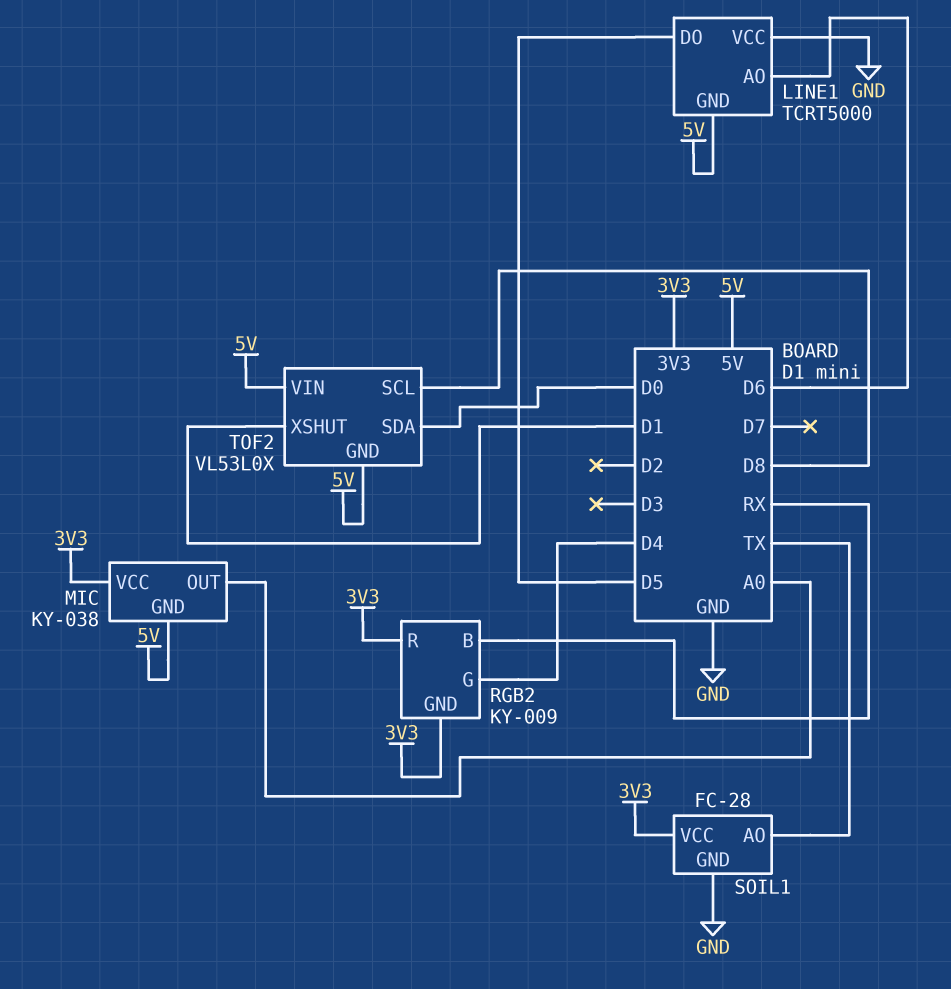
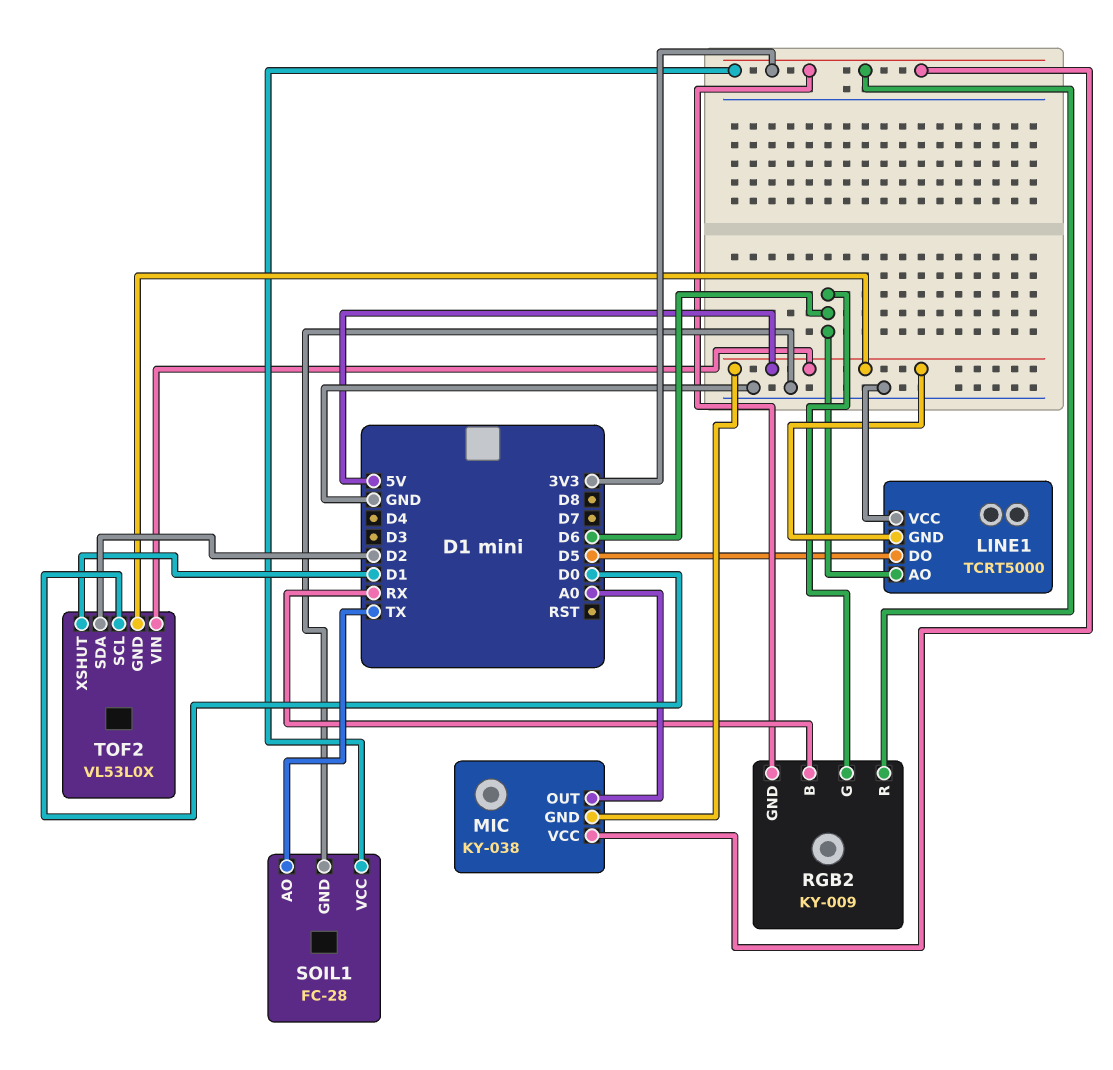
RGB2 pin G: D4 -> D6
TOF2 pin SCL: D8 -> D0
TOF2 pin SDA: D0 -> D2

